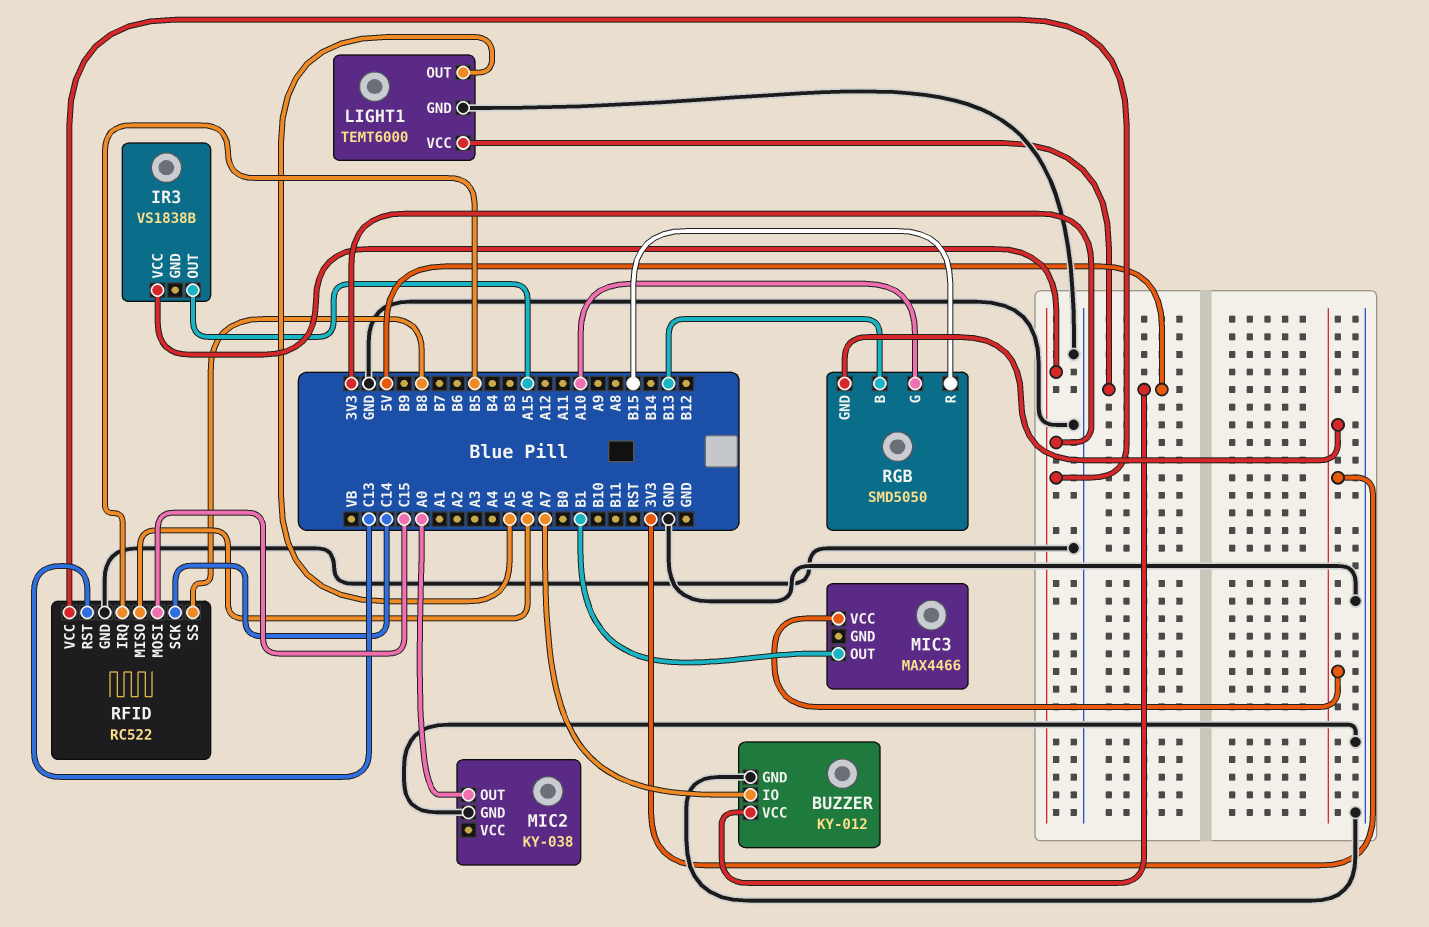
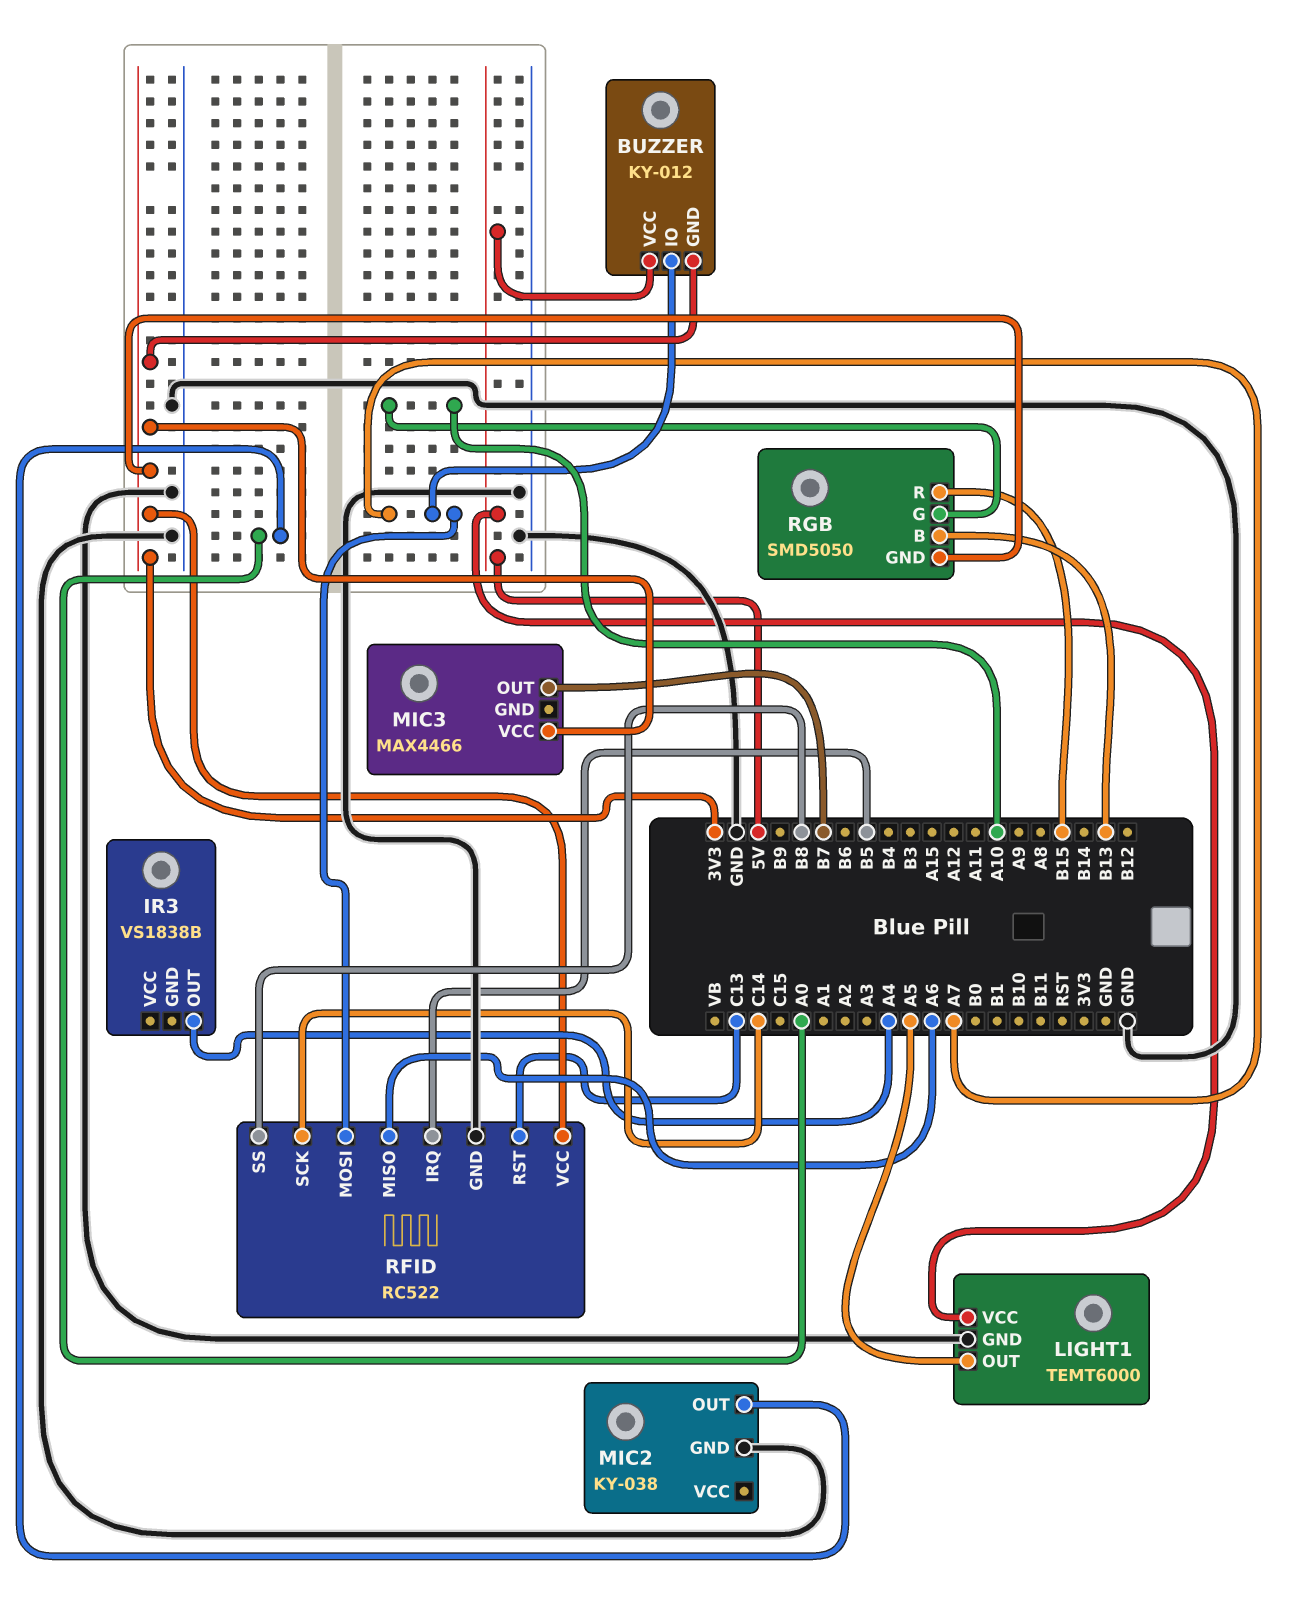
BUZZER pin GND: GND -> 3V3
IR3 pin OUT: A15 -> A4
IR3 pin VCC: 3V3 -> none
MIC3 pin OUT: B1 -> B7
RFID pin MOSI: C15 -> A7

